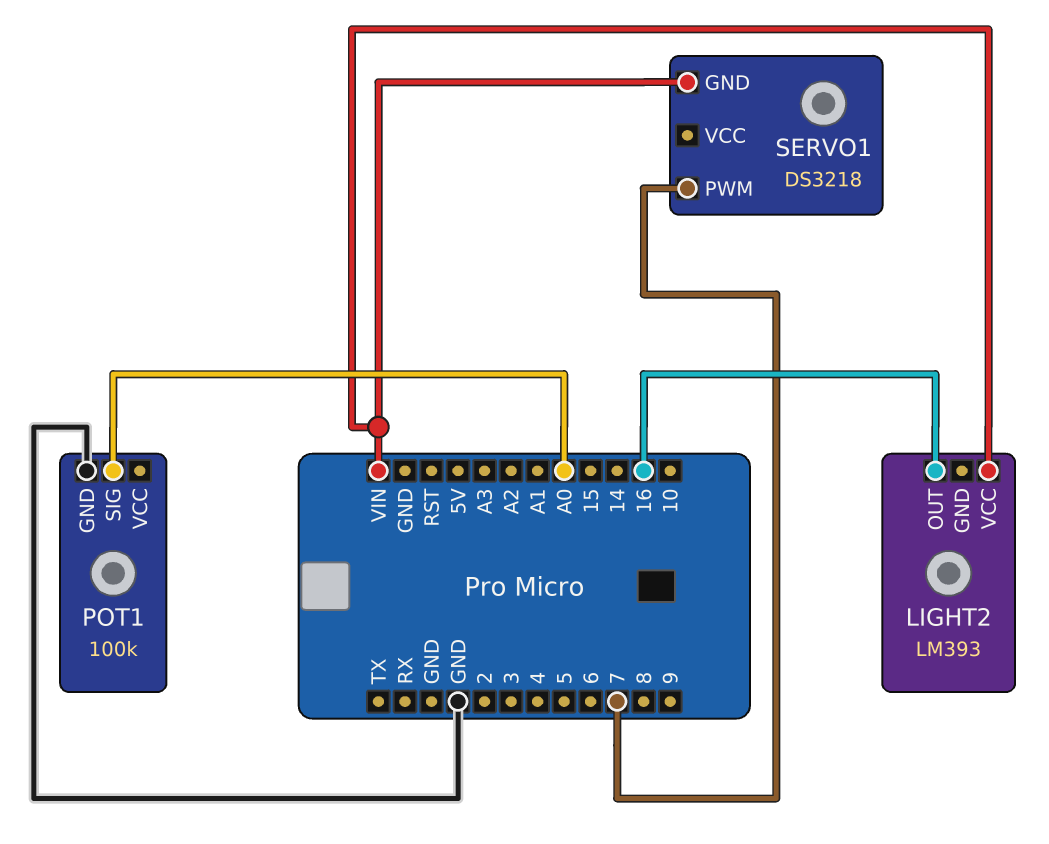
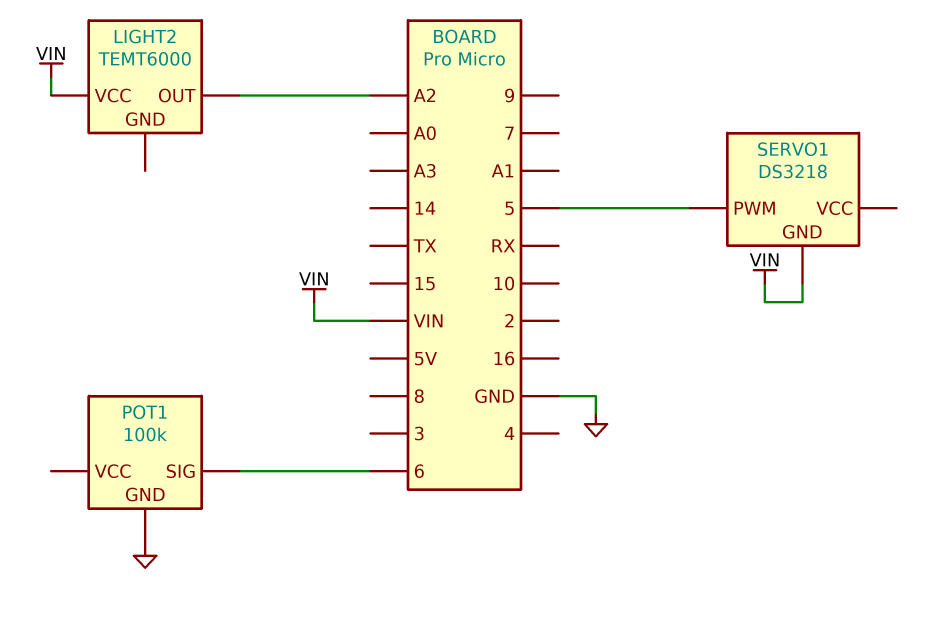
LIGHT2: LM393 -> TEMT6000
LIGHT2 pin OUT: 16 -> A2
POT1 pin SIG: A0 -> 6
SERVO1 pin PWM: 7 -> 5

